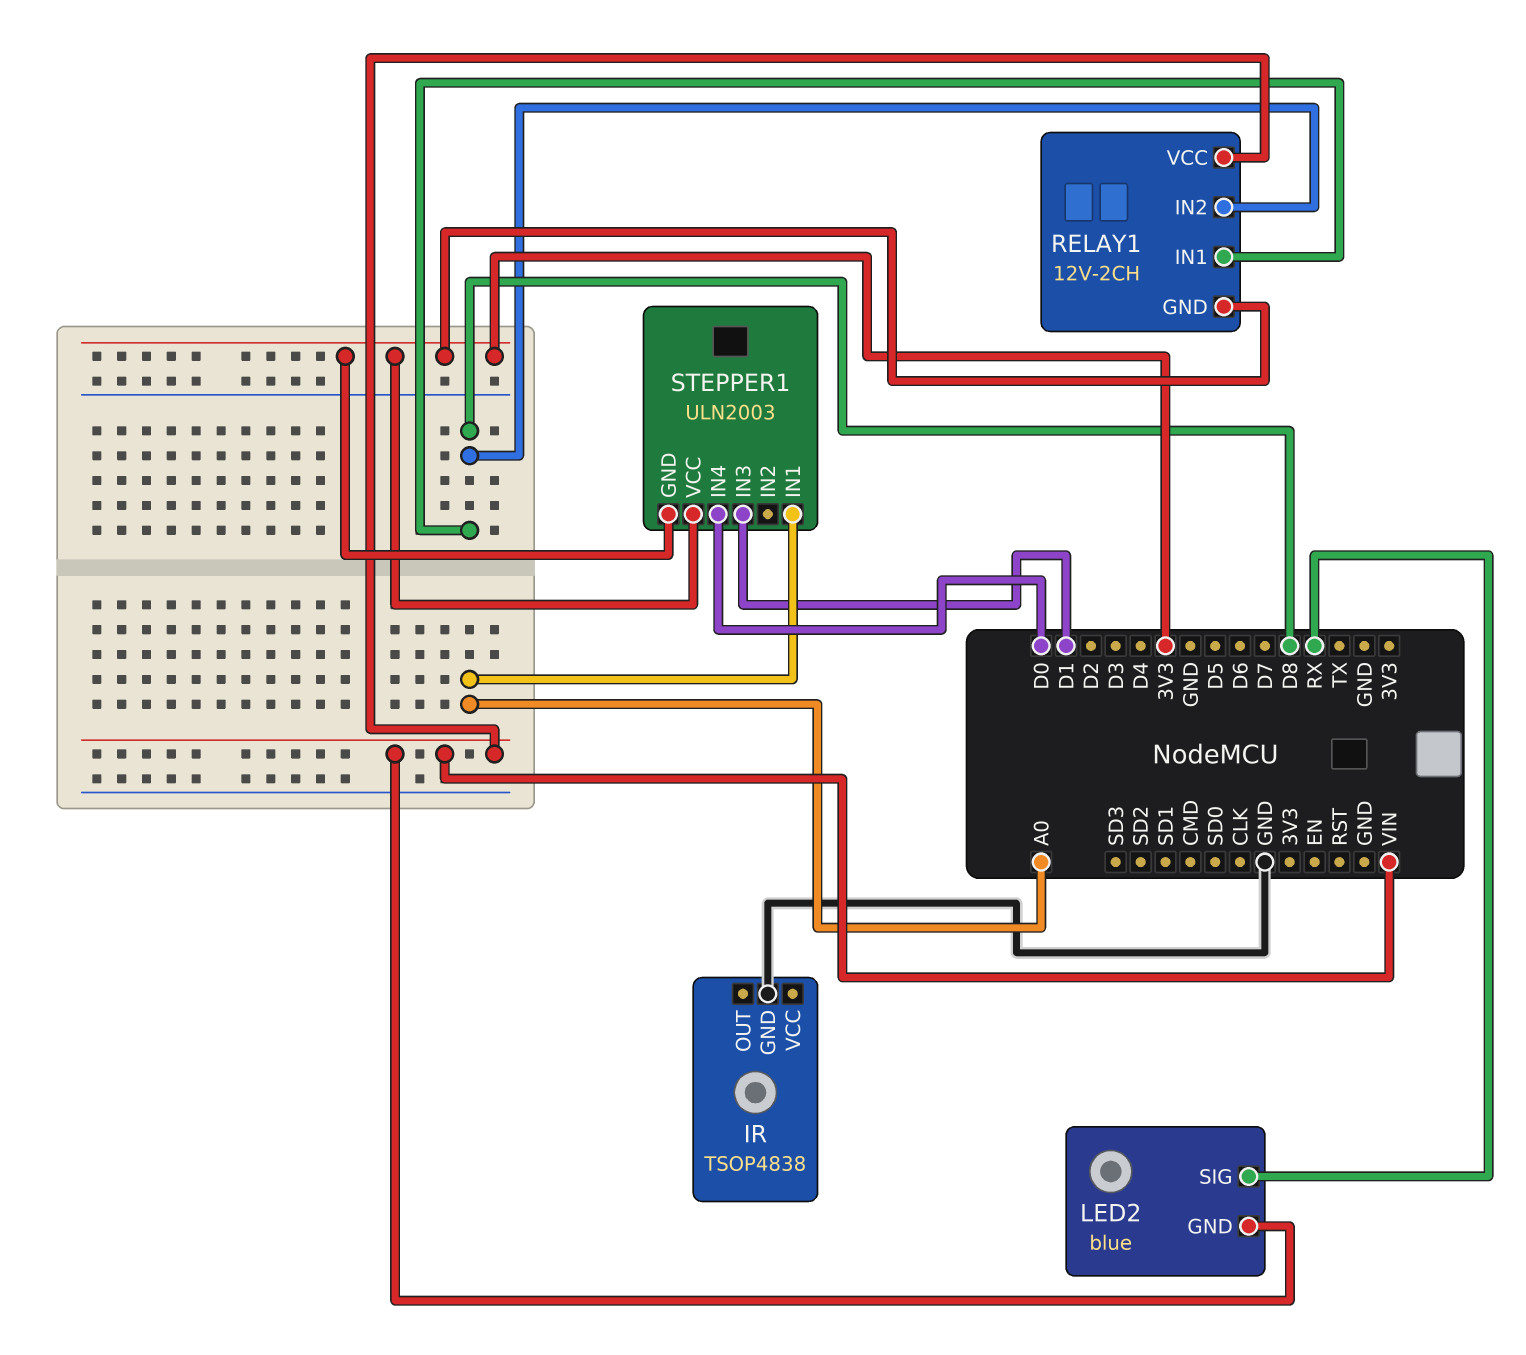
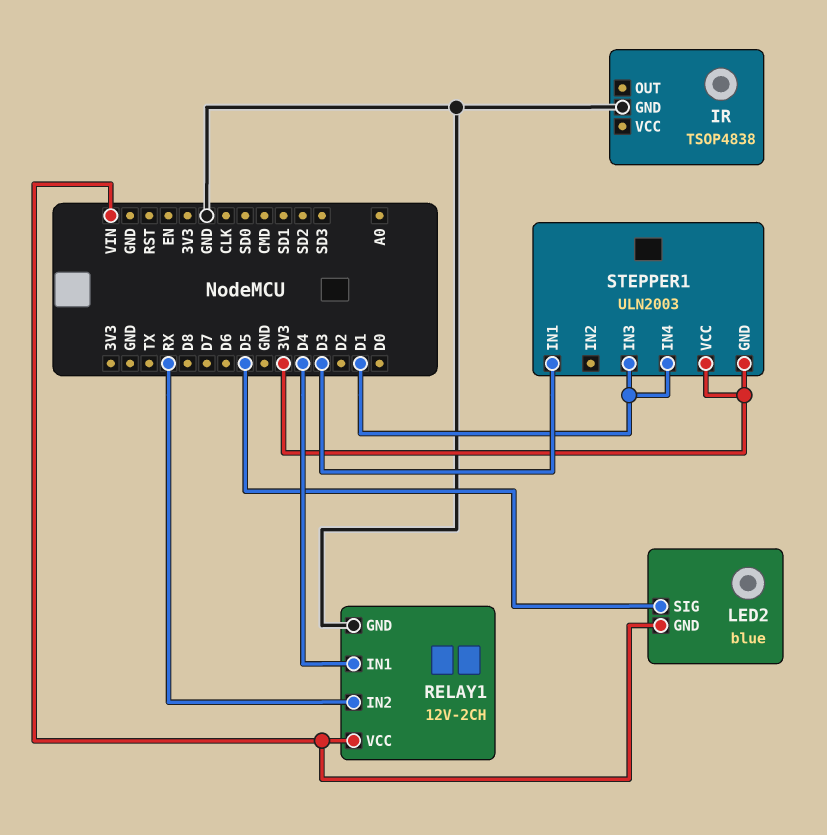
LED2 pin SIG: RX -> D5
RELAY1 pin GND: 3V3 -> GND
RELAY1 pin IN1: D8 -> D4
RELAY1 pin IN2: D8 -> RX
STEPPER1 pin IN1: A0 -> D3
STEPPER1 pin IN4: D0 -> D1

